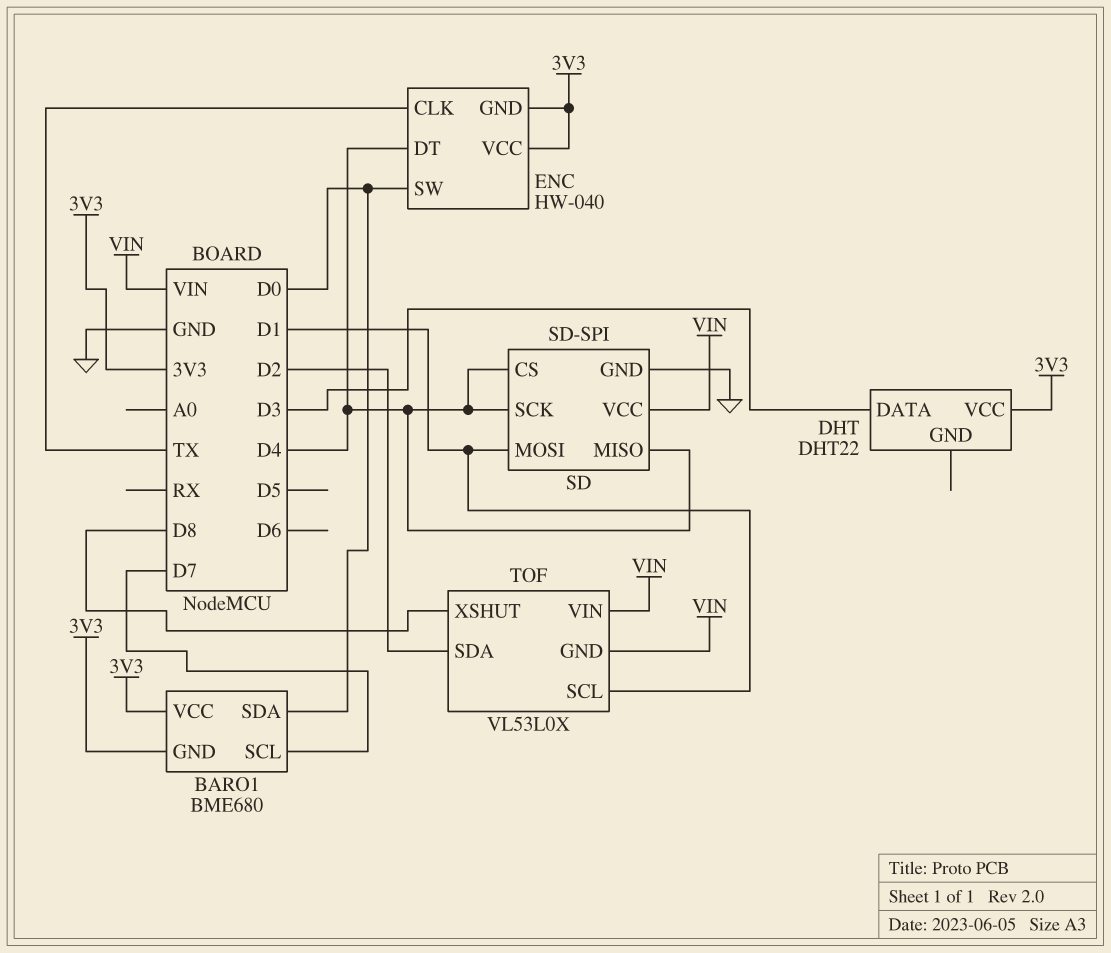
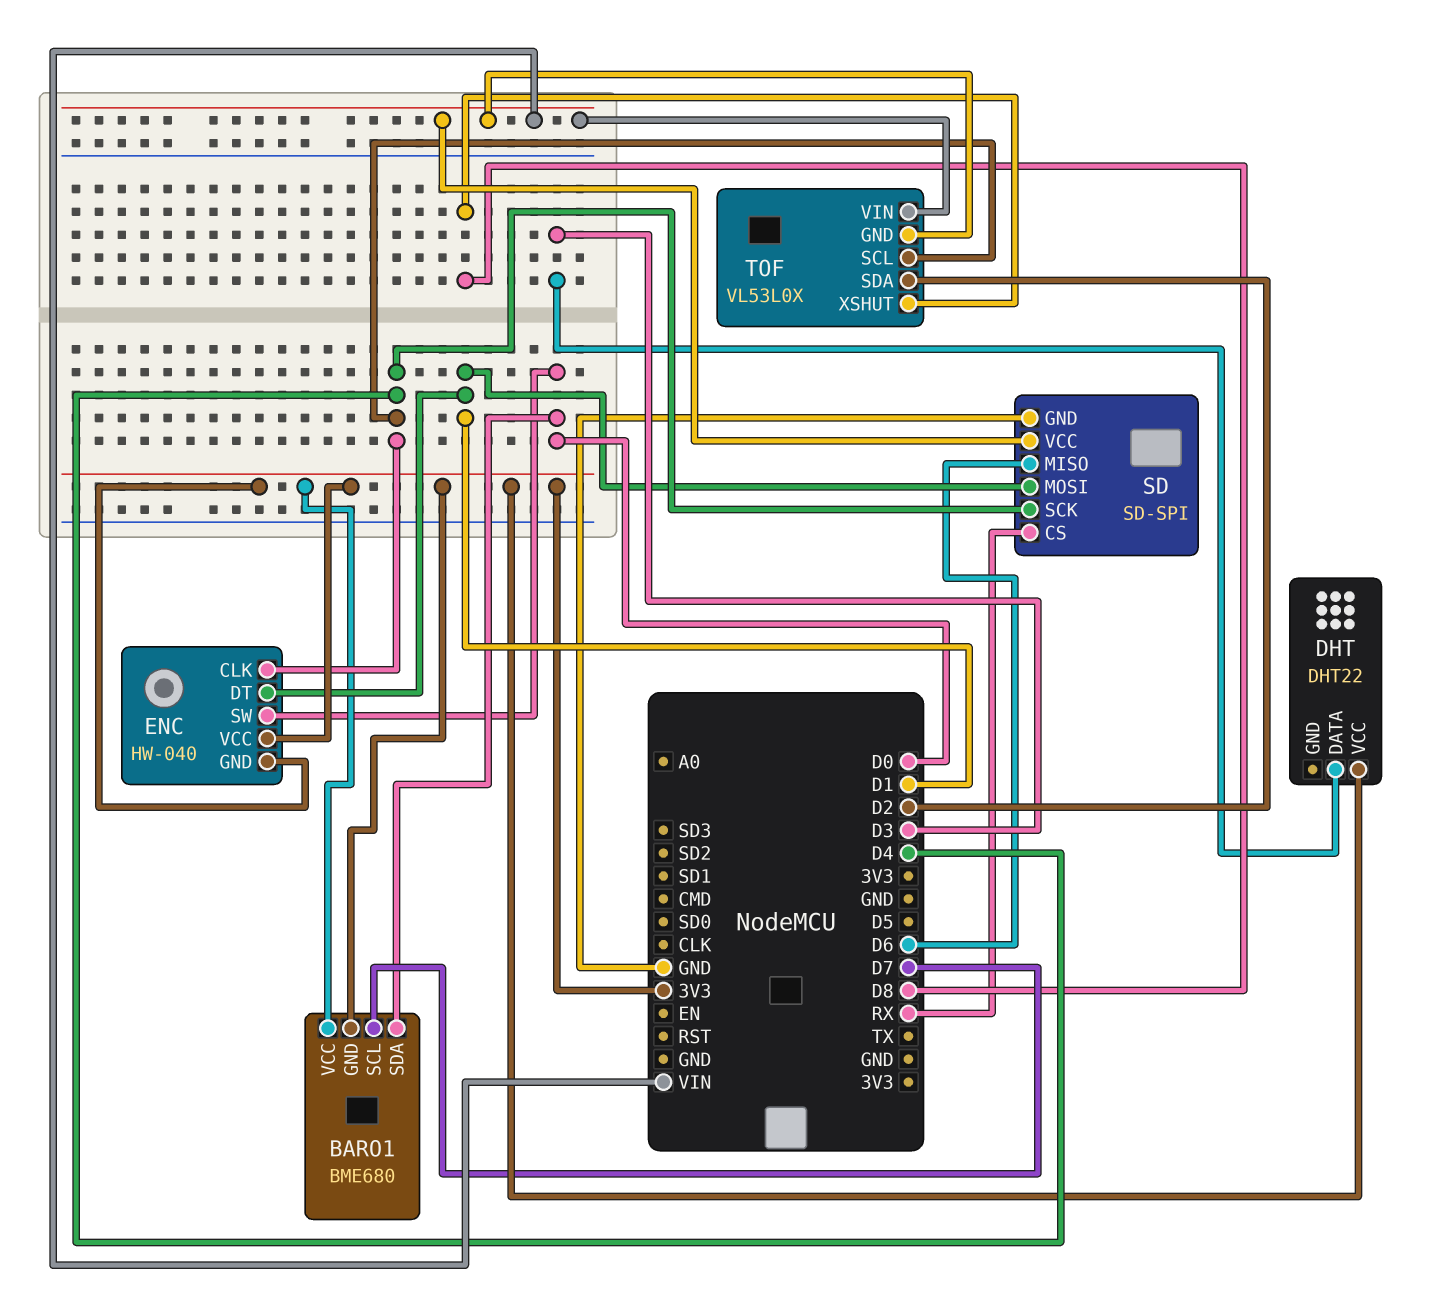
ENC pin CLK: TX -> D4
ENC pin DT: D4 -> D1
SD pin CS: D4 -> RX
SD pin MISO: D4 -> D6
TOF pin SCL: D1 -> D4

